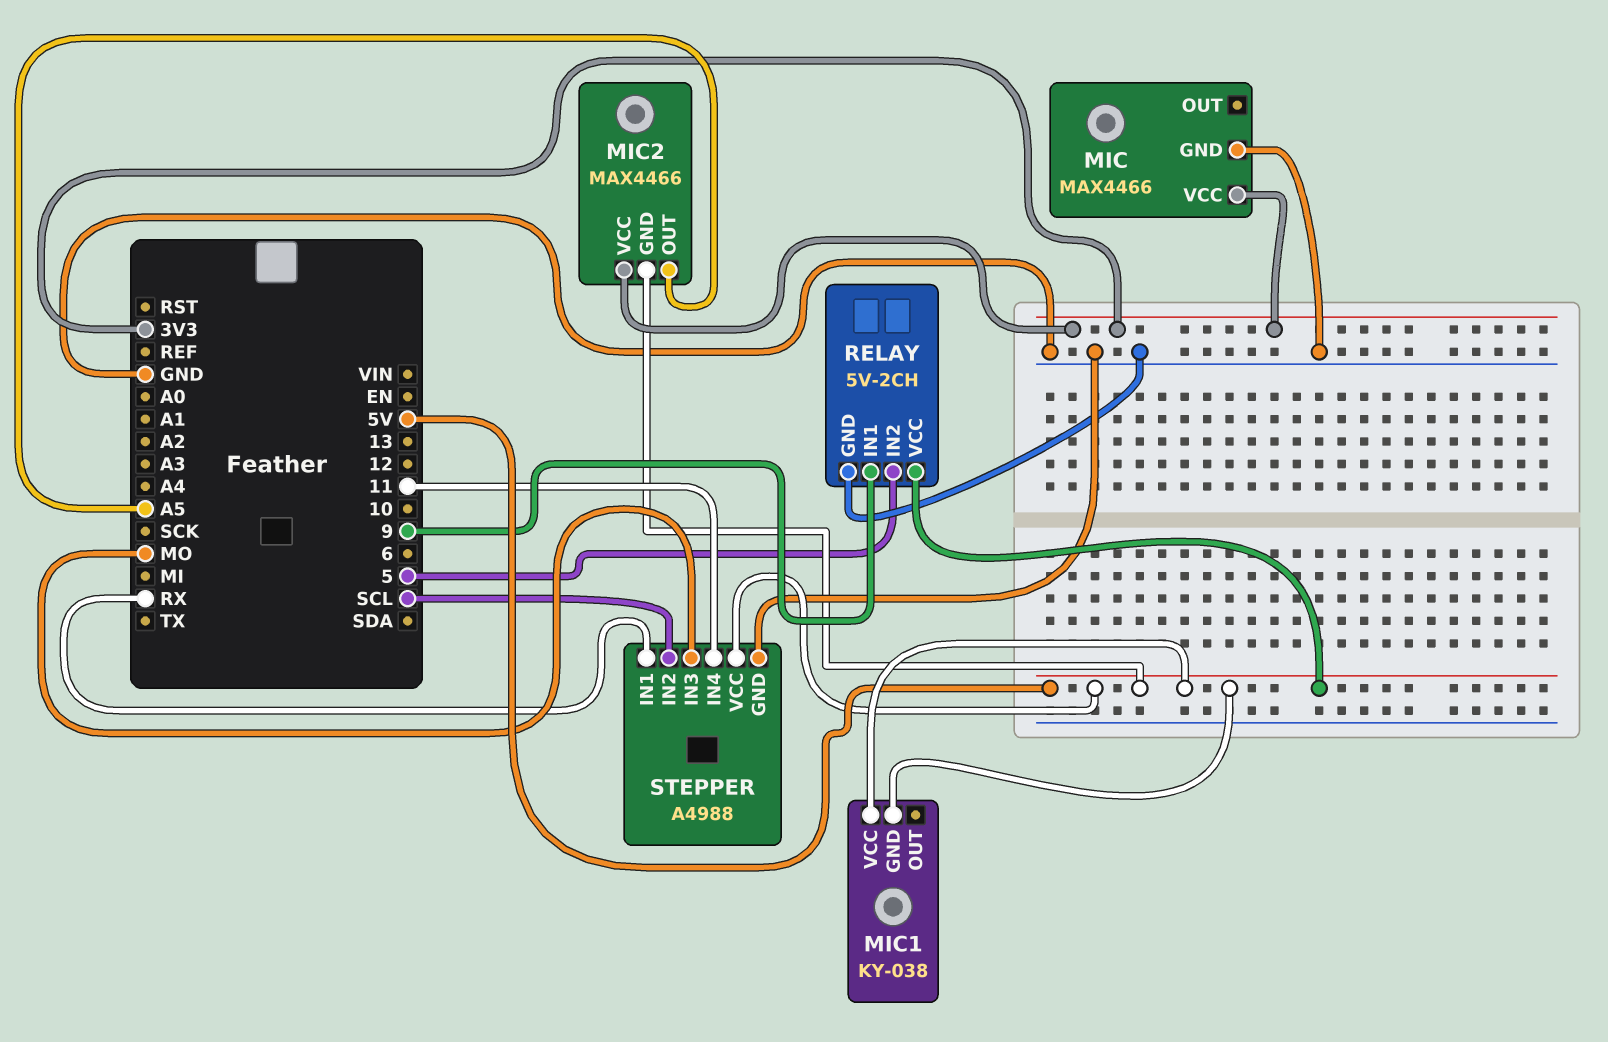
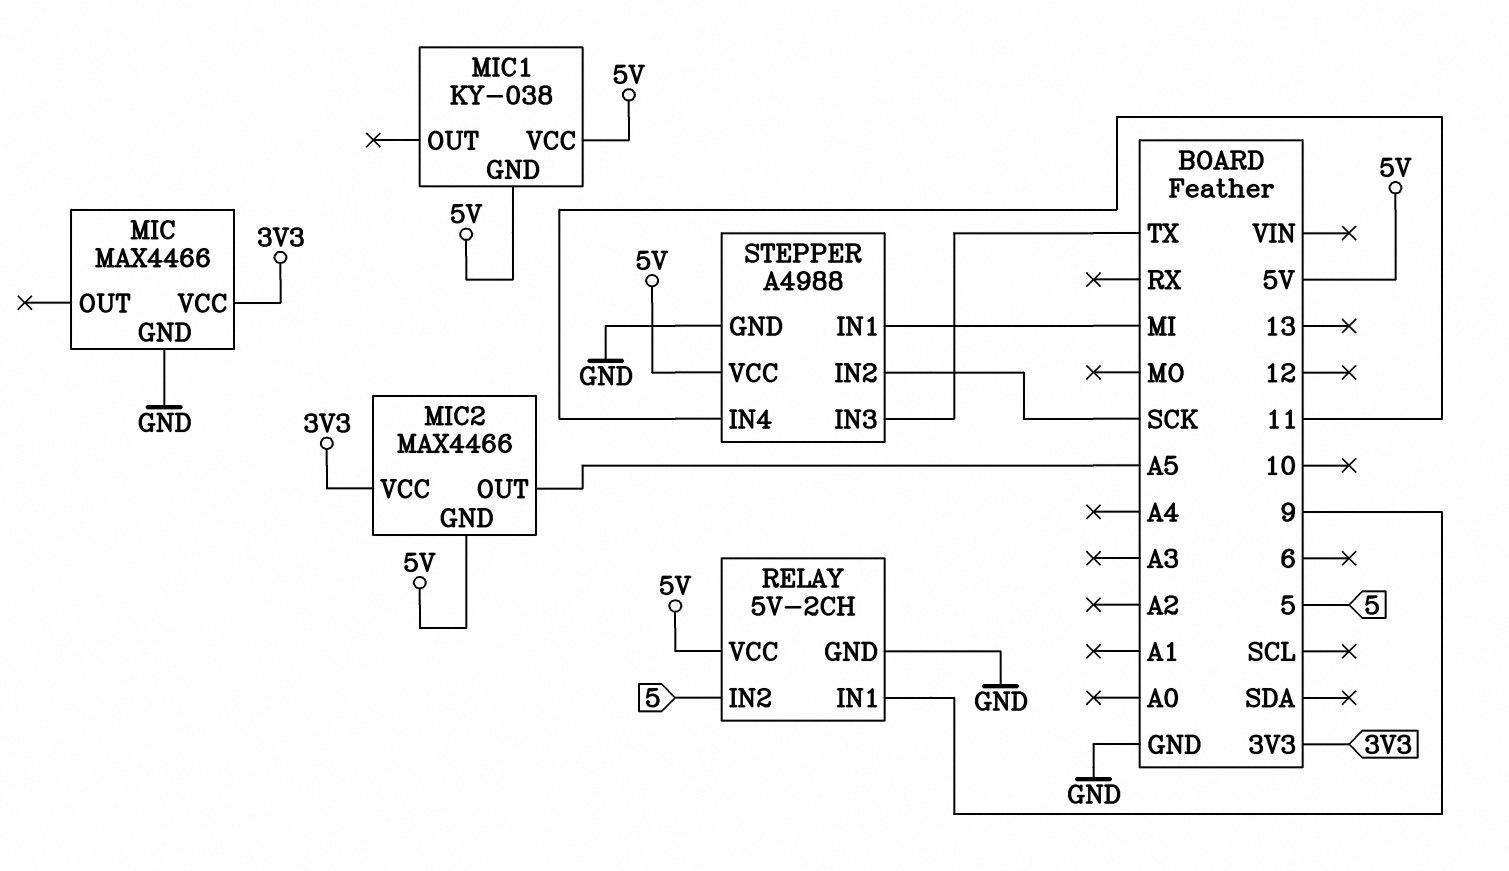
STEPPER pin IN1: RX -> MI
STEPPER pin IN2: SCL -> SCK
STEPPER pin IN3: MO -> TX

